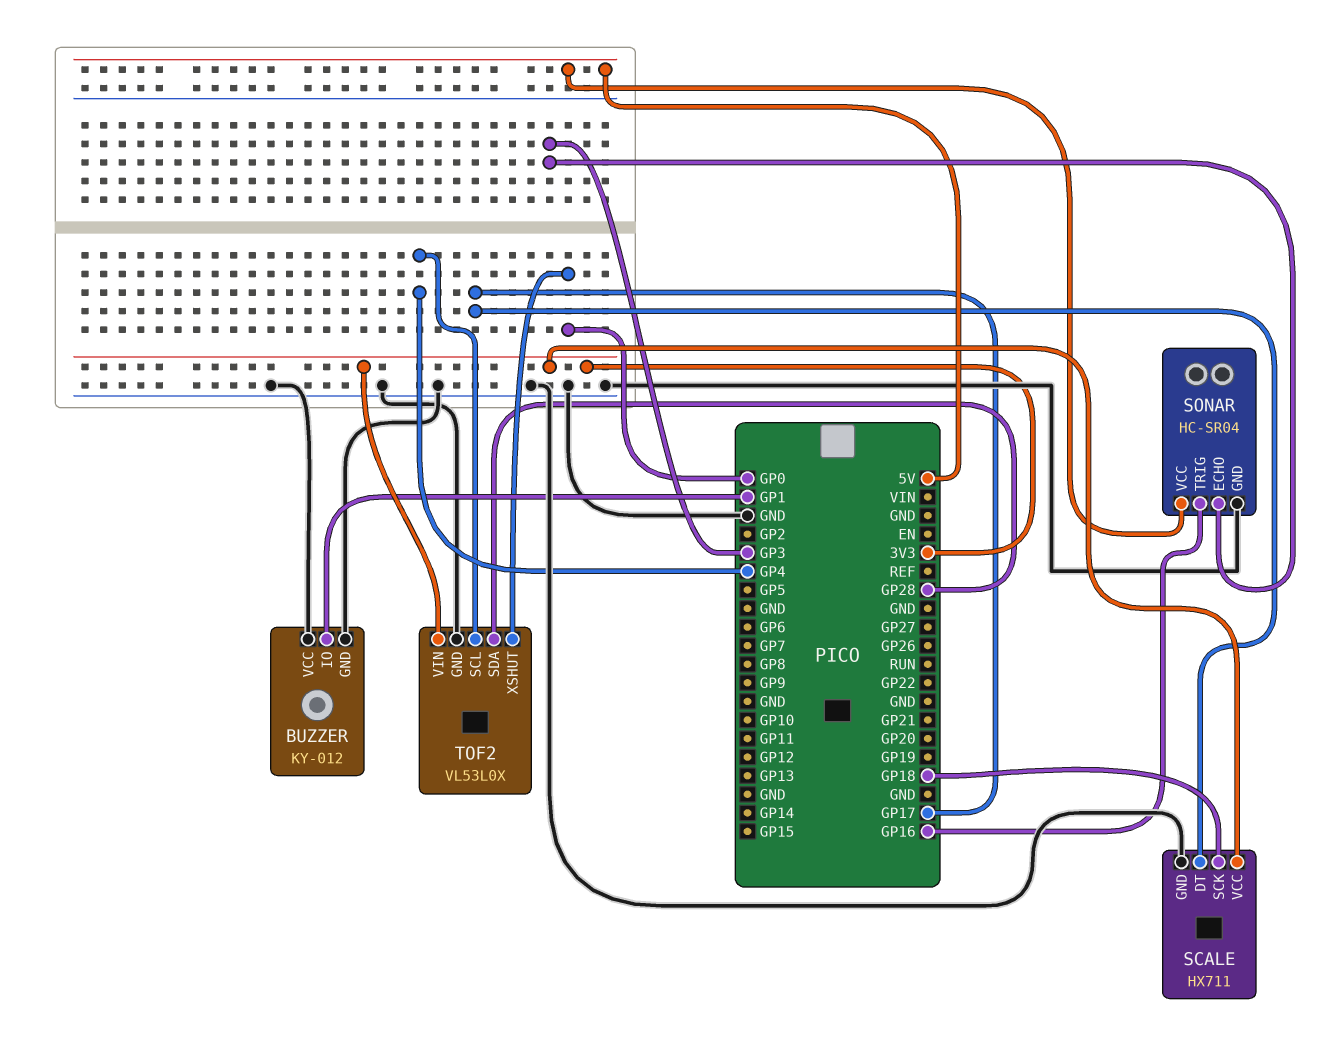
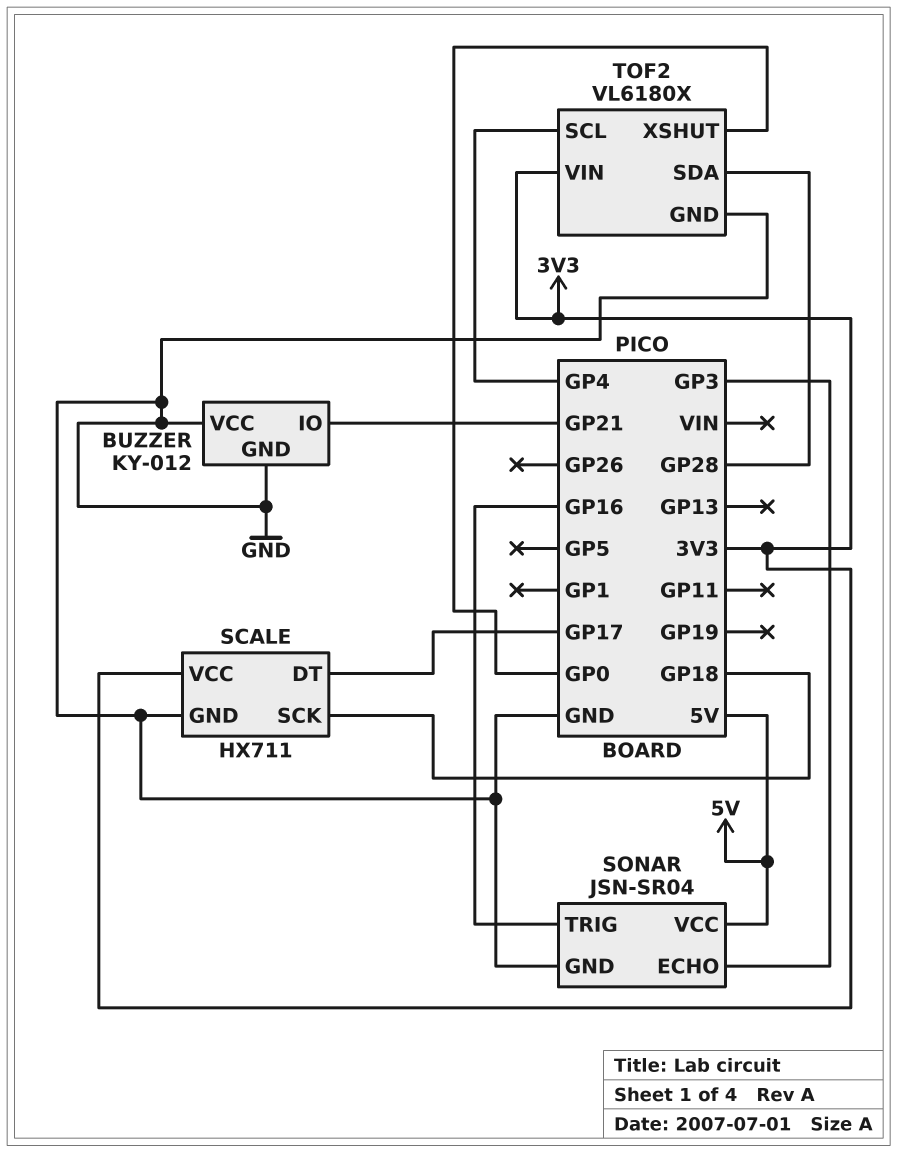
BUZZER pin IO: GP1 -> GP21
SONAR: HC-SR04 -> JSN-SR04
TOF2: VL53L0X -> VL6180X

